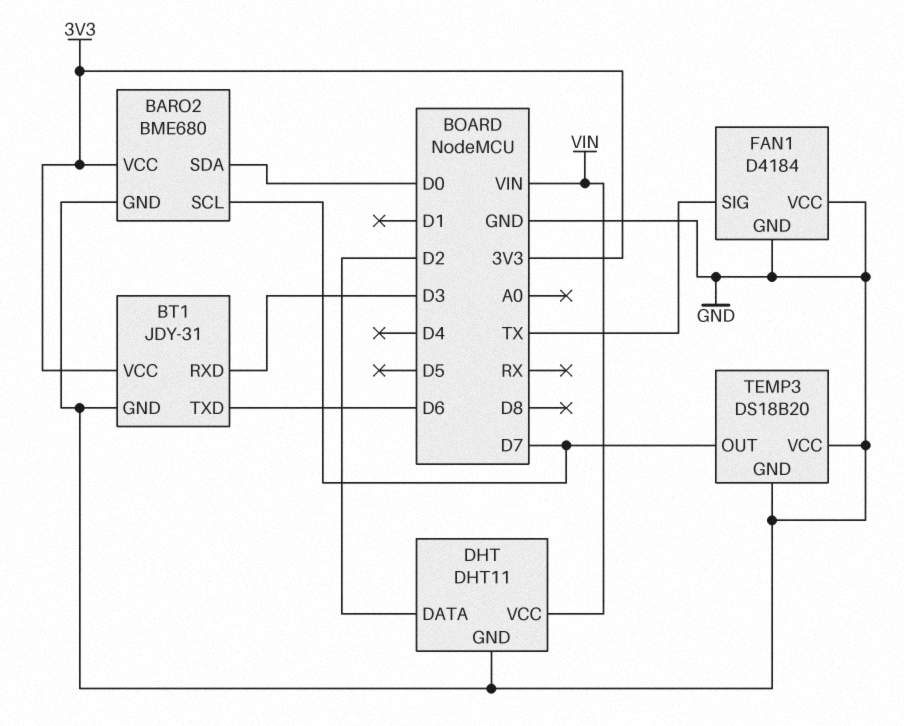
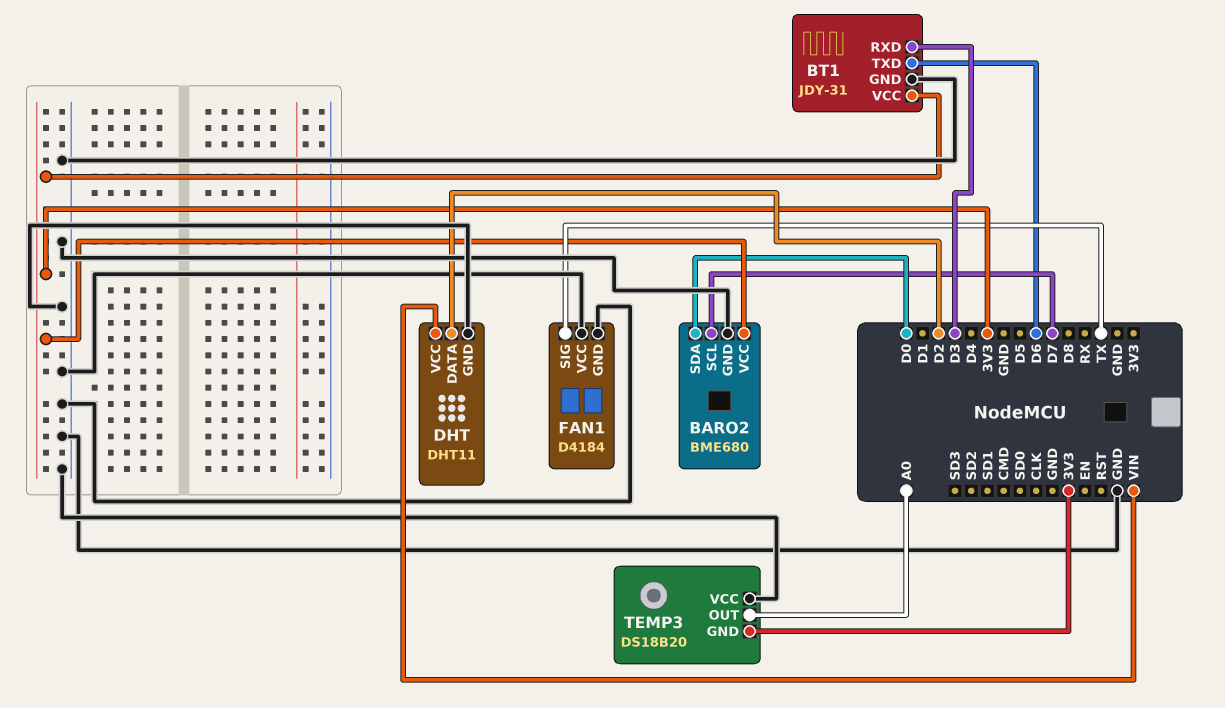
TEMP3 pin GND: GND -> 3V3
TEMP3 pin OUT: D7 -> A0

